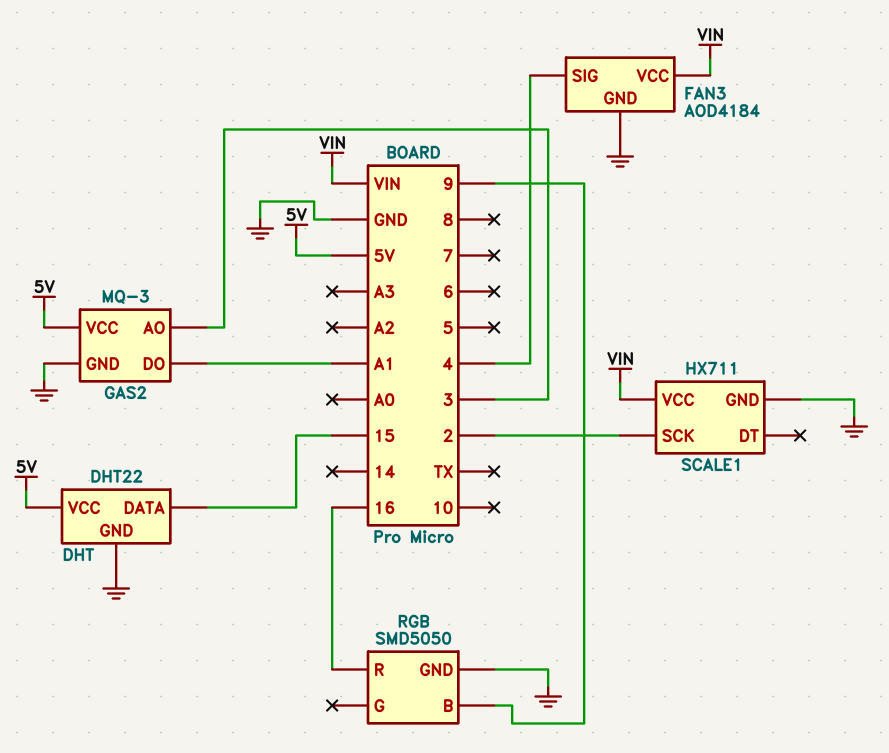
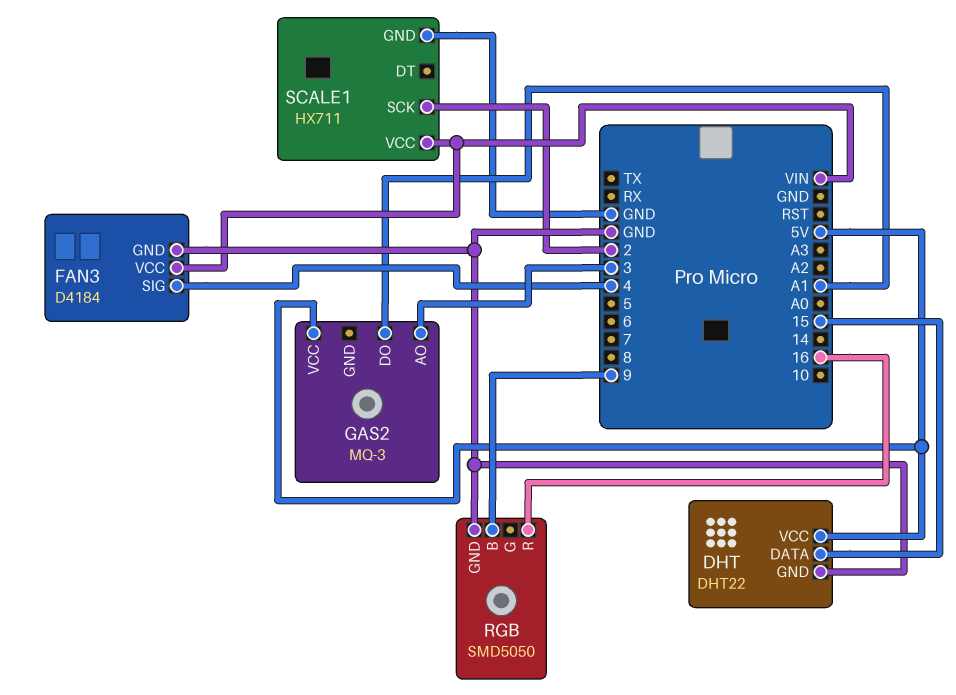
FAN3: AOD4184 -> D4184
GAS2 pin GND: GND -> none

